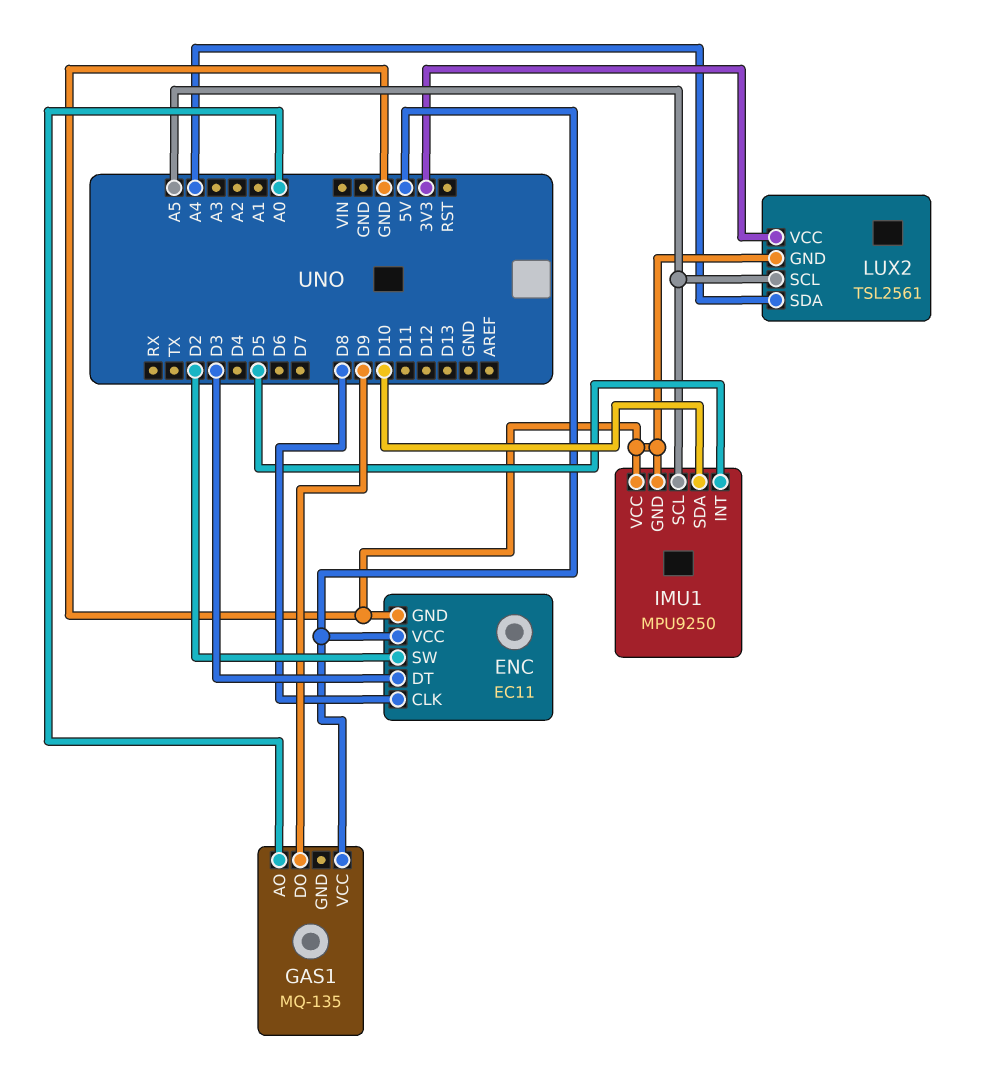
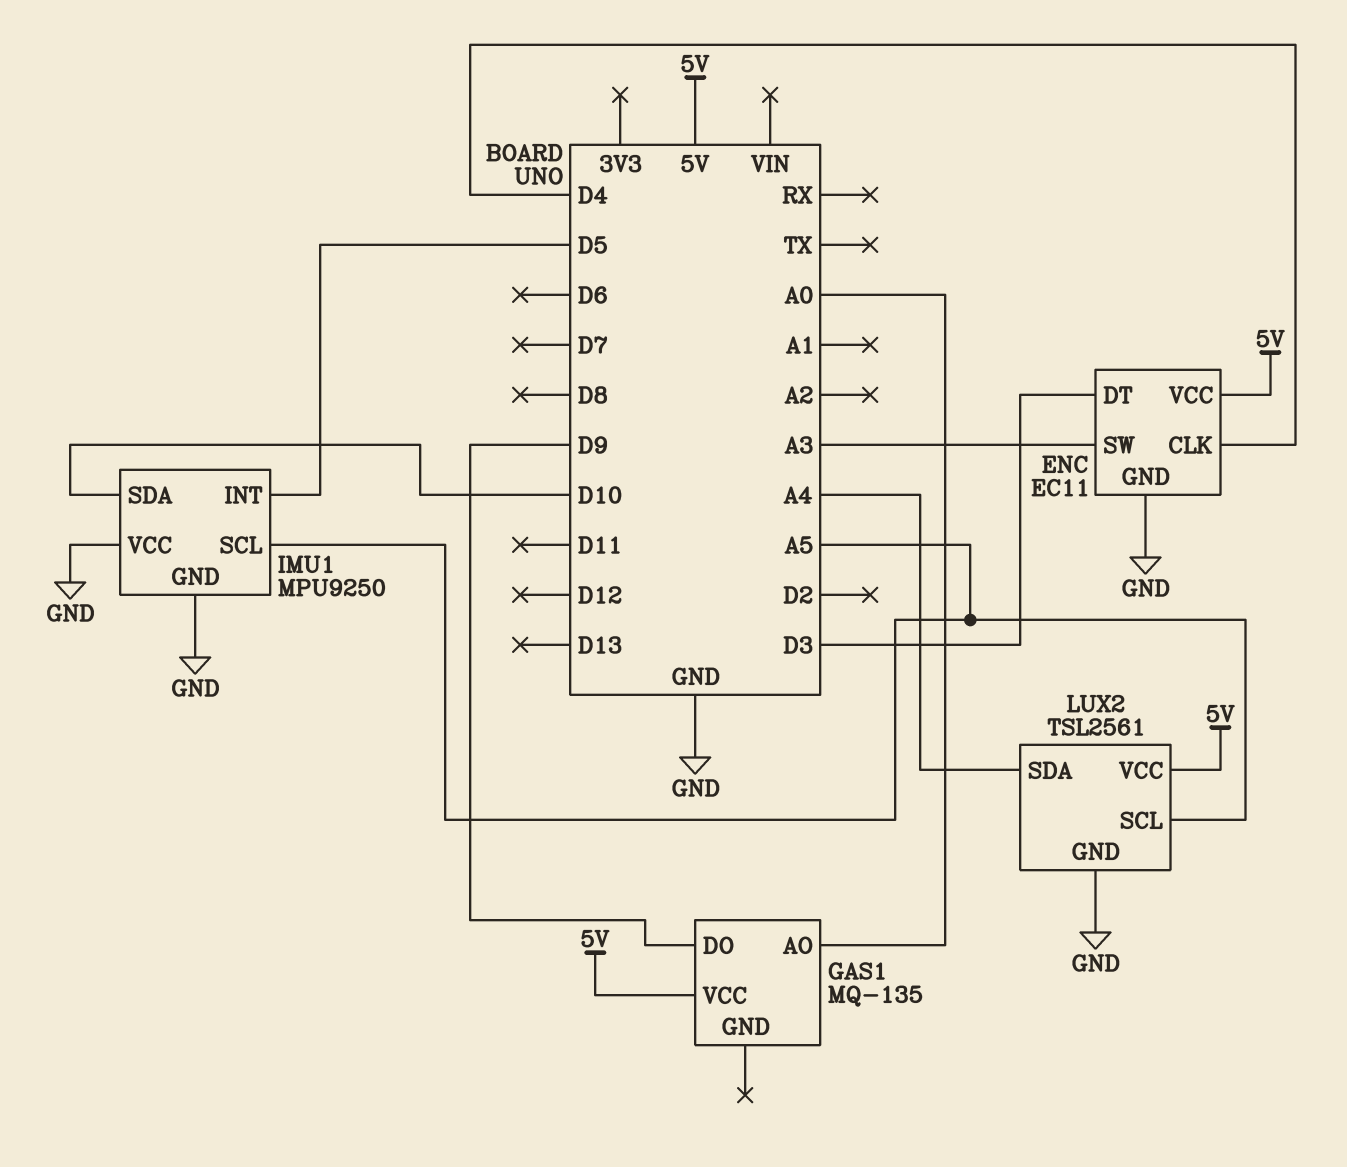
ENC pin CLK: D8 -> D4
ENC pin SW: D2 -> A3
LUX2 pin VCC: 3V3 -> 5V

